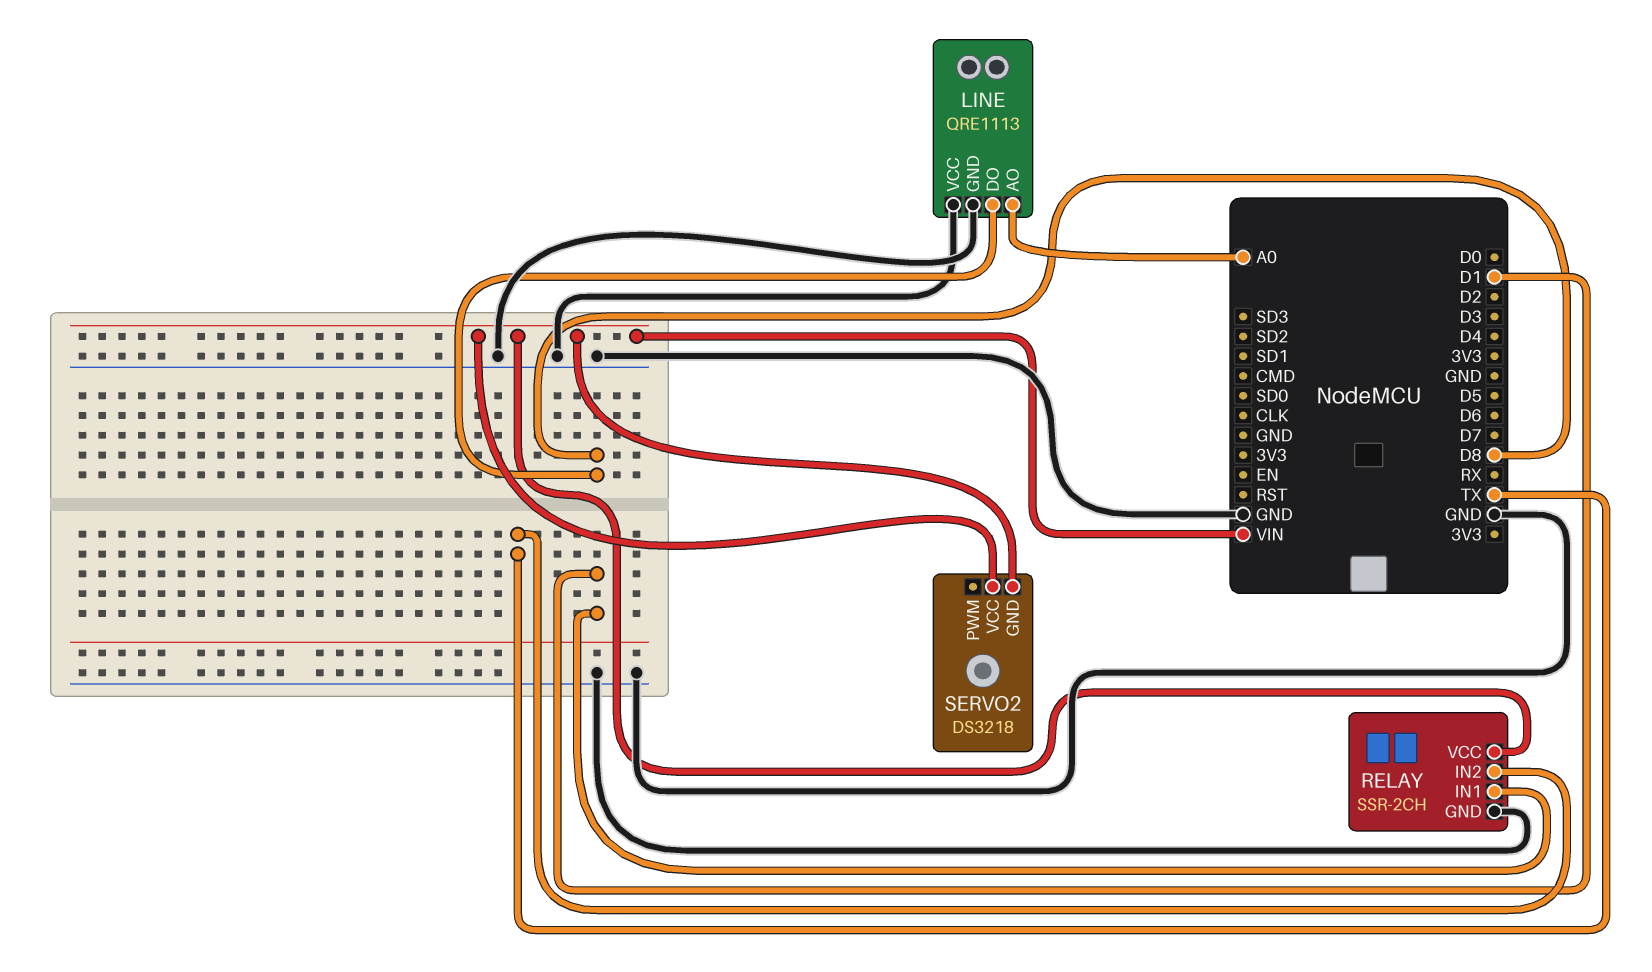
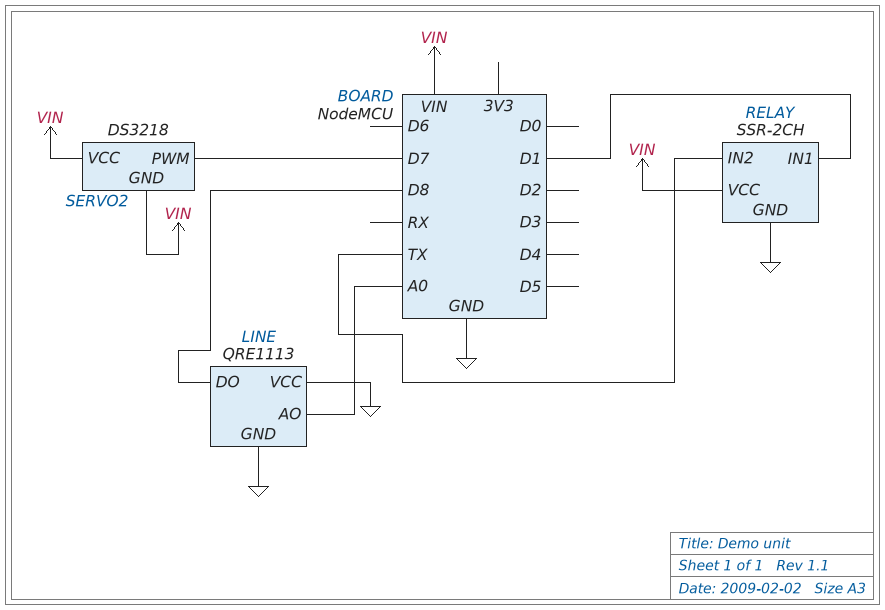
SERVO2 pin PWM: none -> D7

